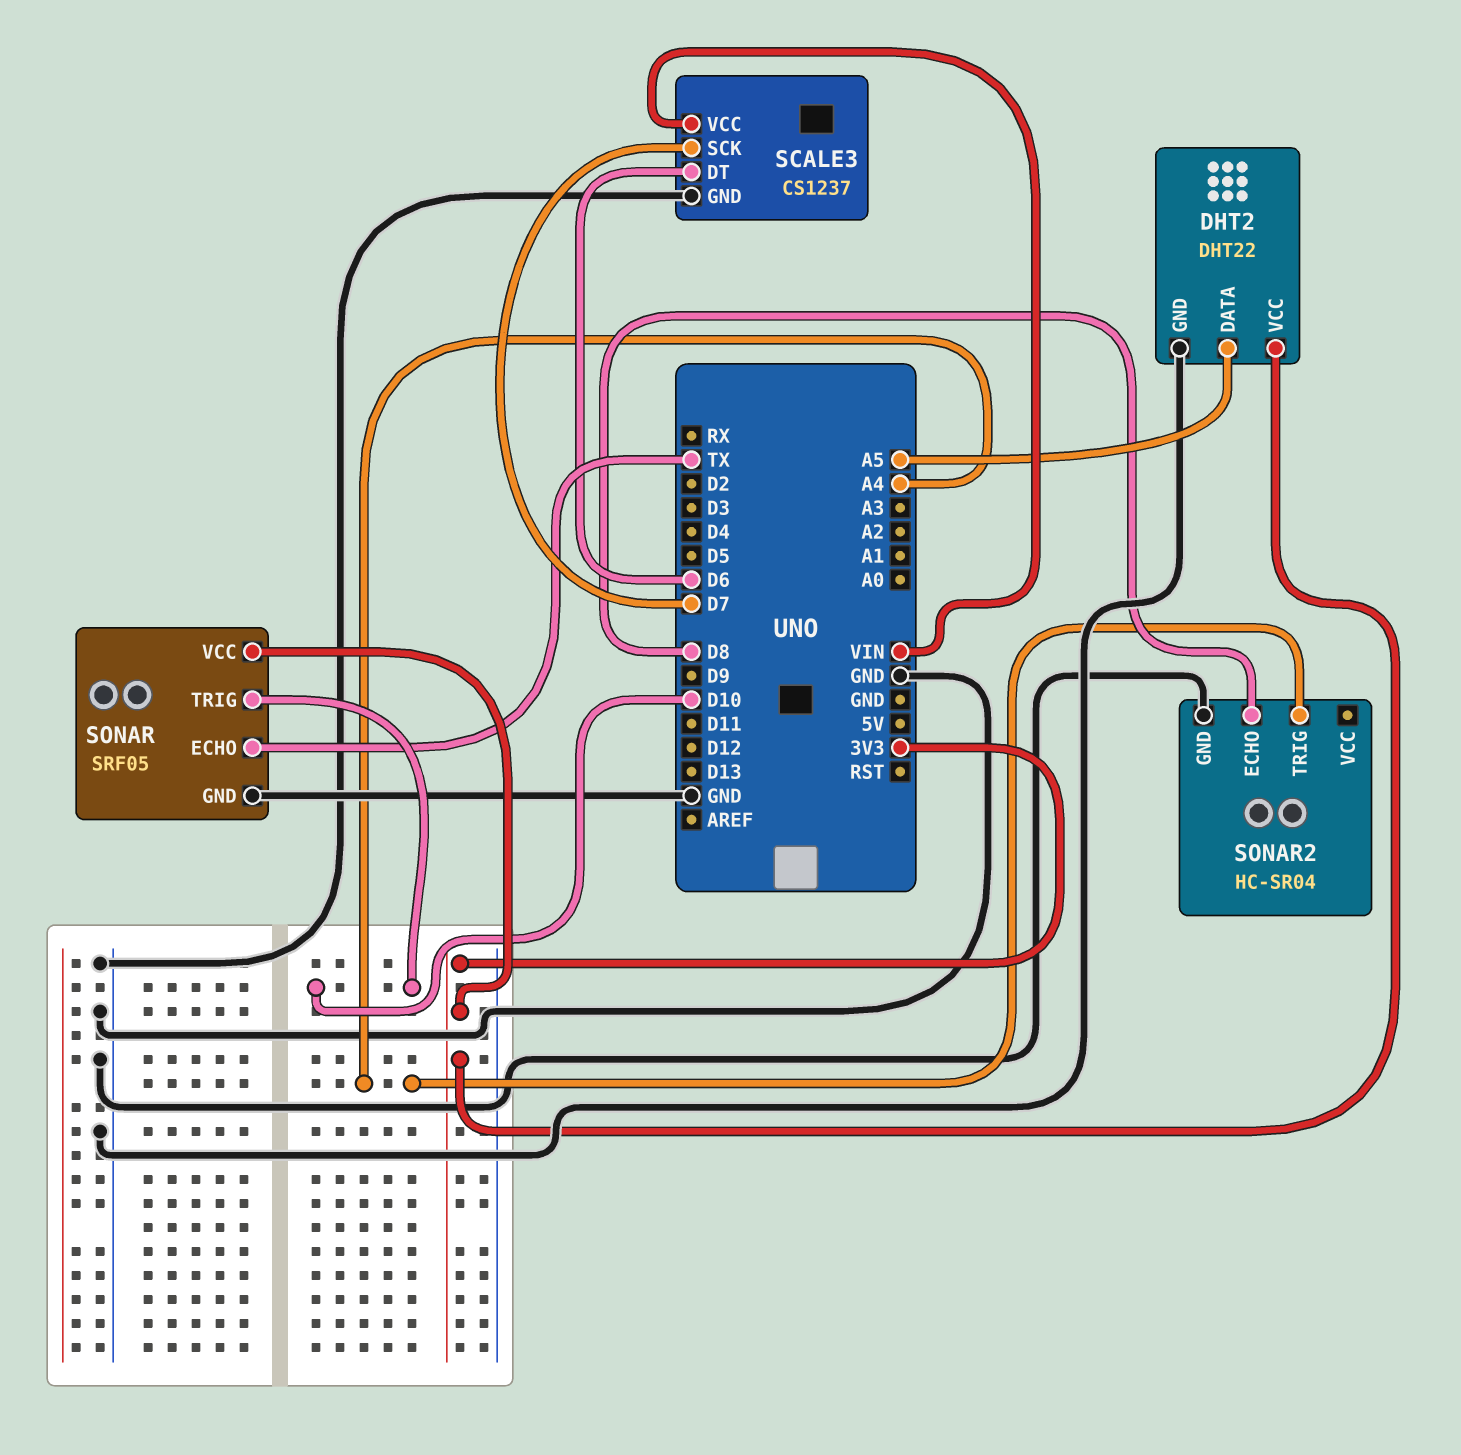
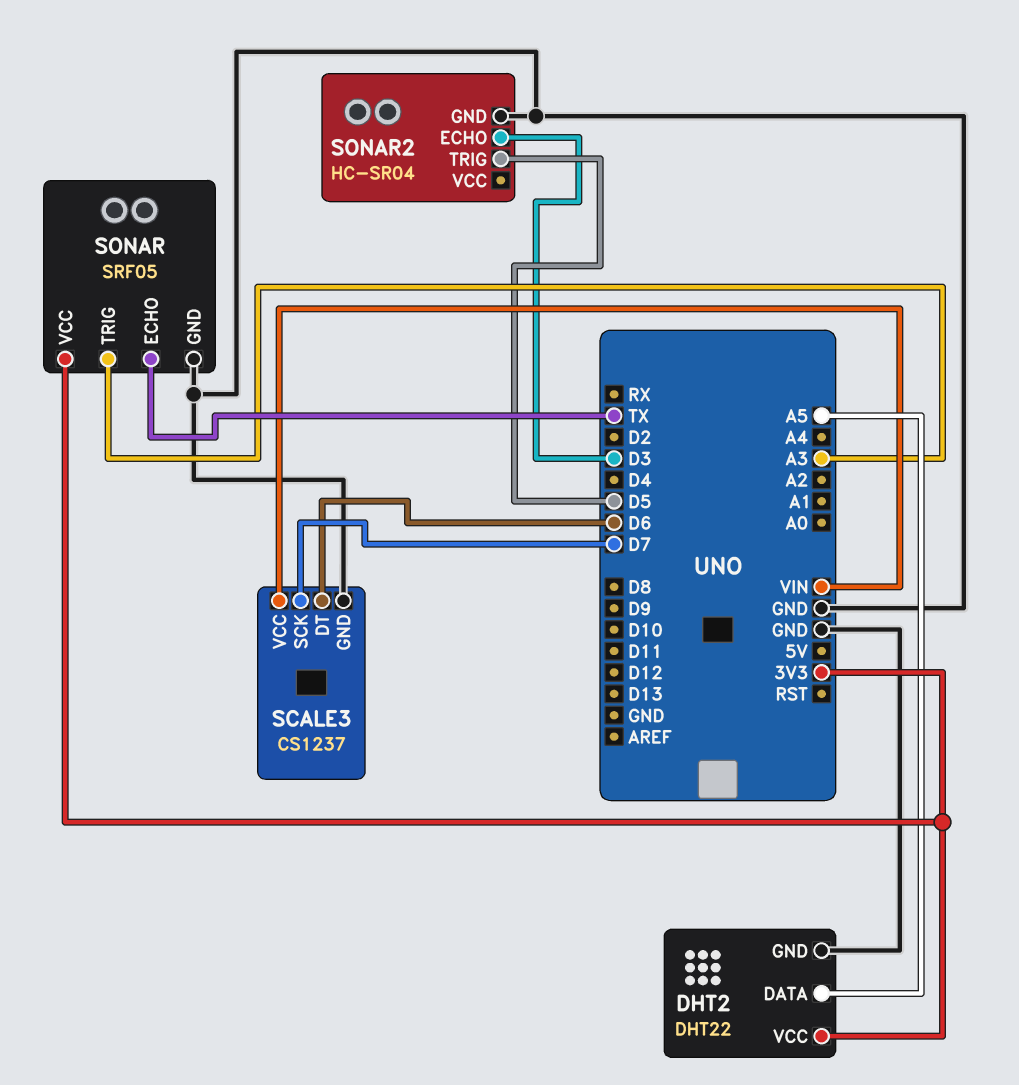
SONAR pin TRIG: D10 -> A3
SONAR2 pin ECHO: D8 -> D3
SONAR2 pin TRIG: A4 -> D5

